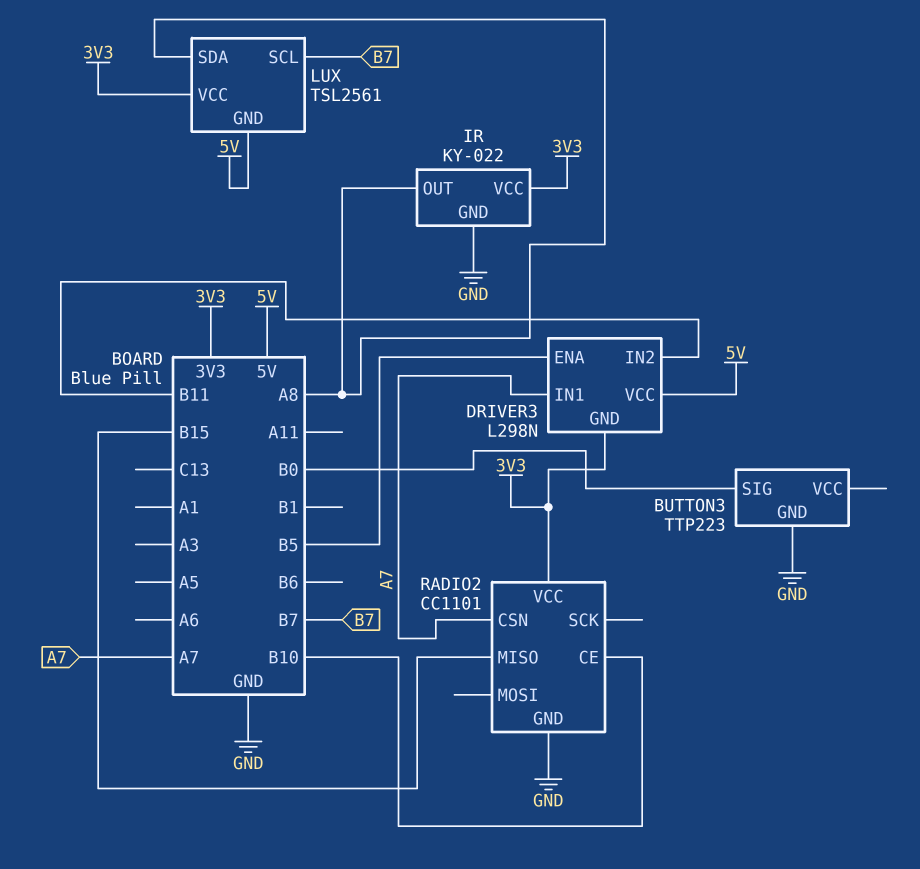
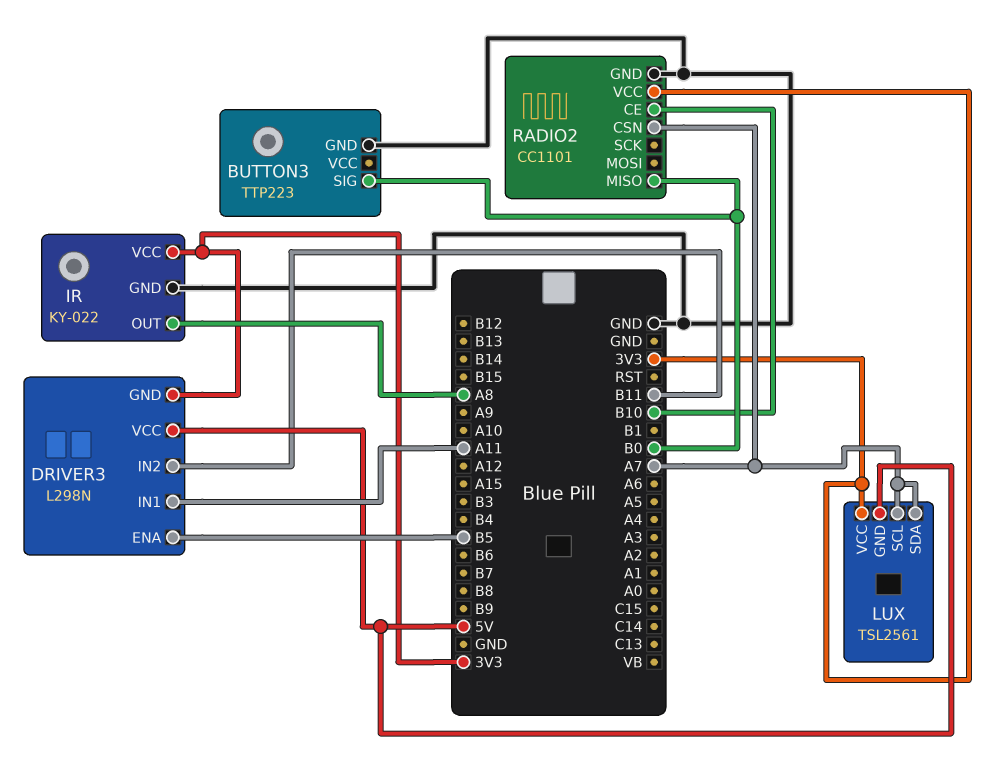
DRIVER3 pin IN1: A7 -> A11
LUX pin SCL: B7 -> A7
LUX pin SDA: A8 -> A7
RADIO2 pin MISO: B15 -> B0

